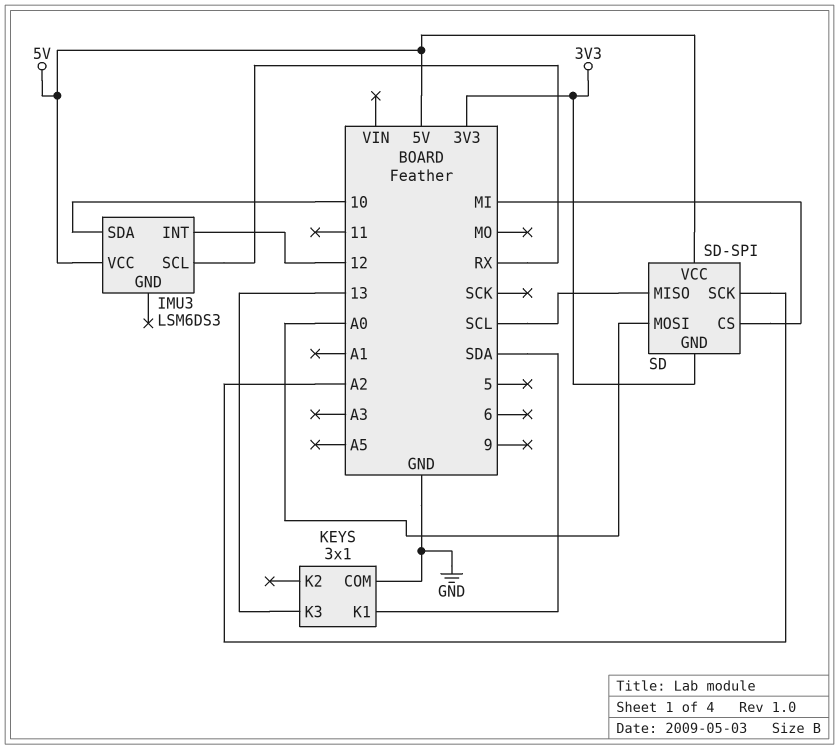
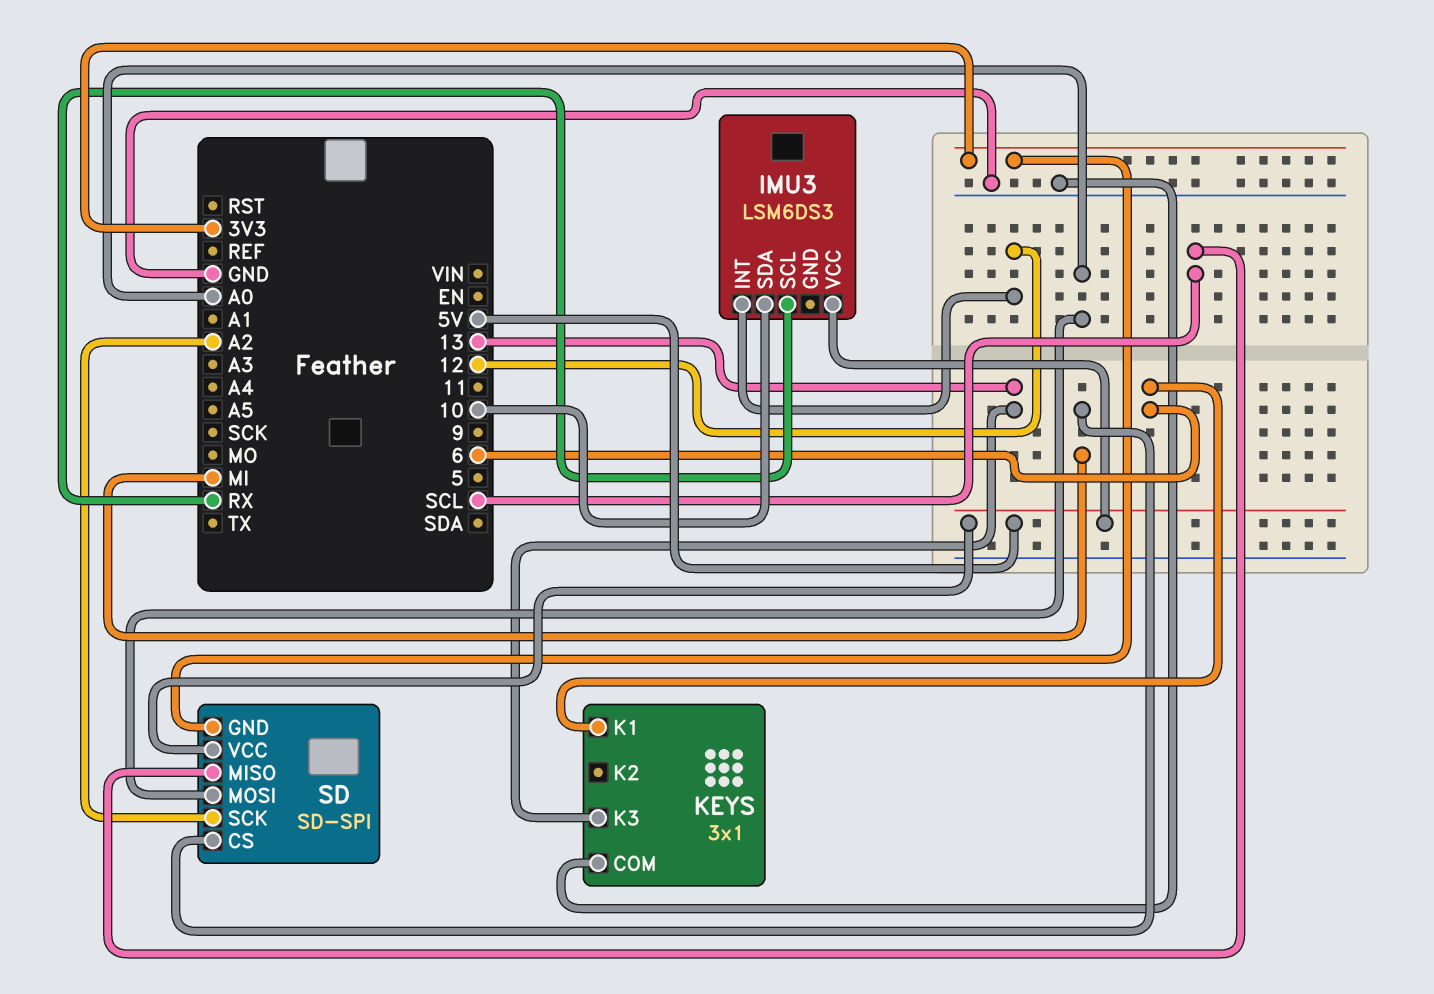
KEYS pin K1: SDA -> 6

